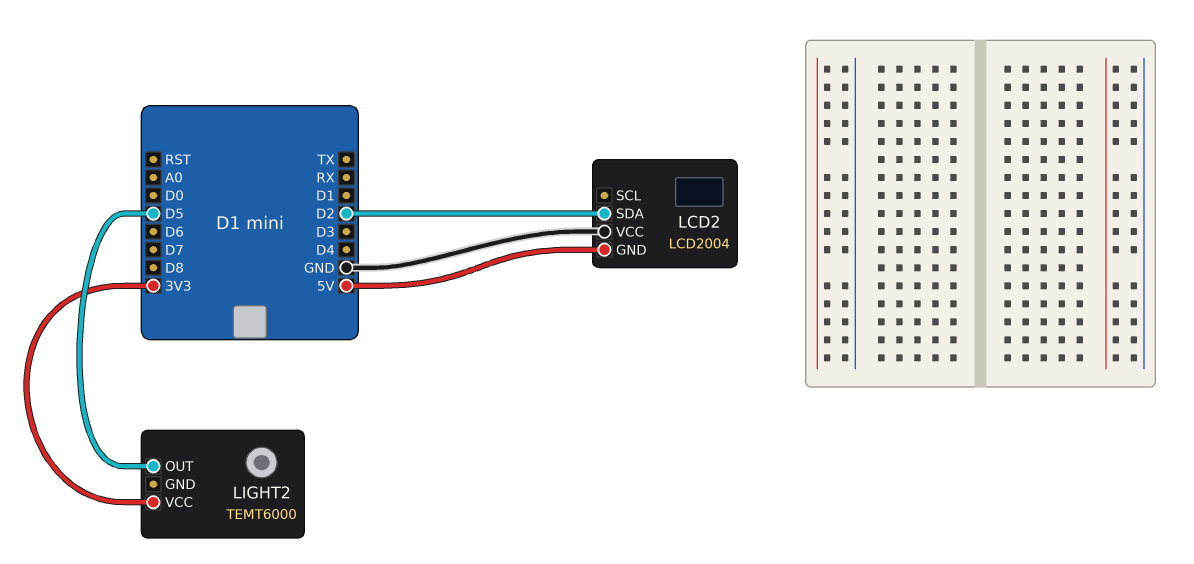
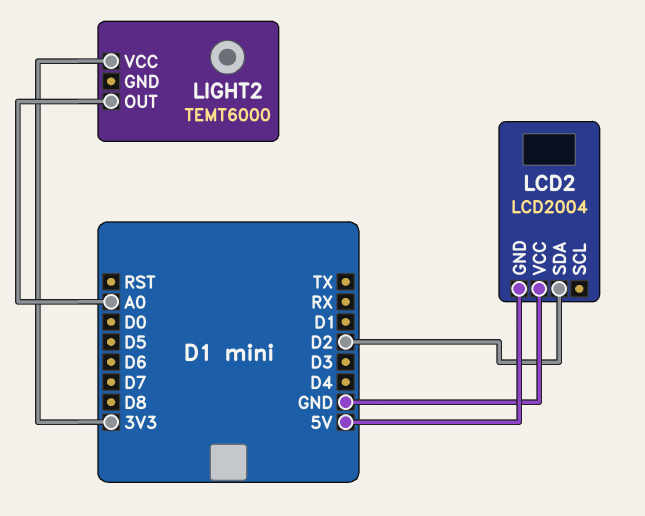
LIGHT2 pin OUT: D5 -> A0

